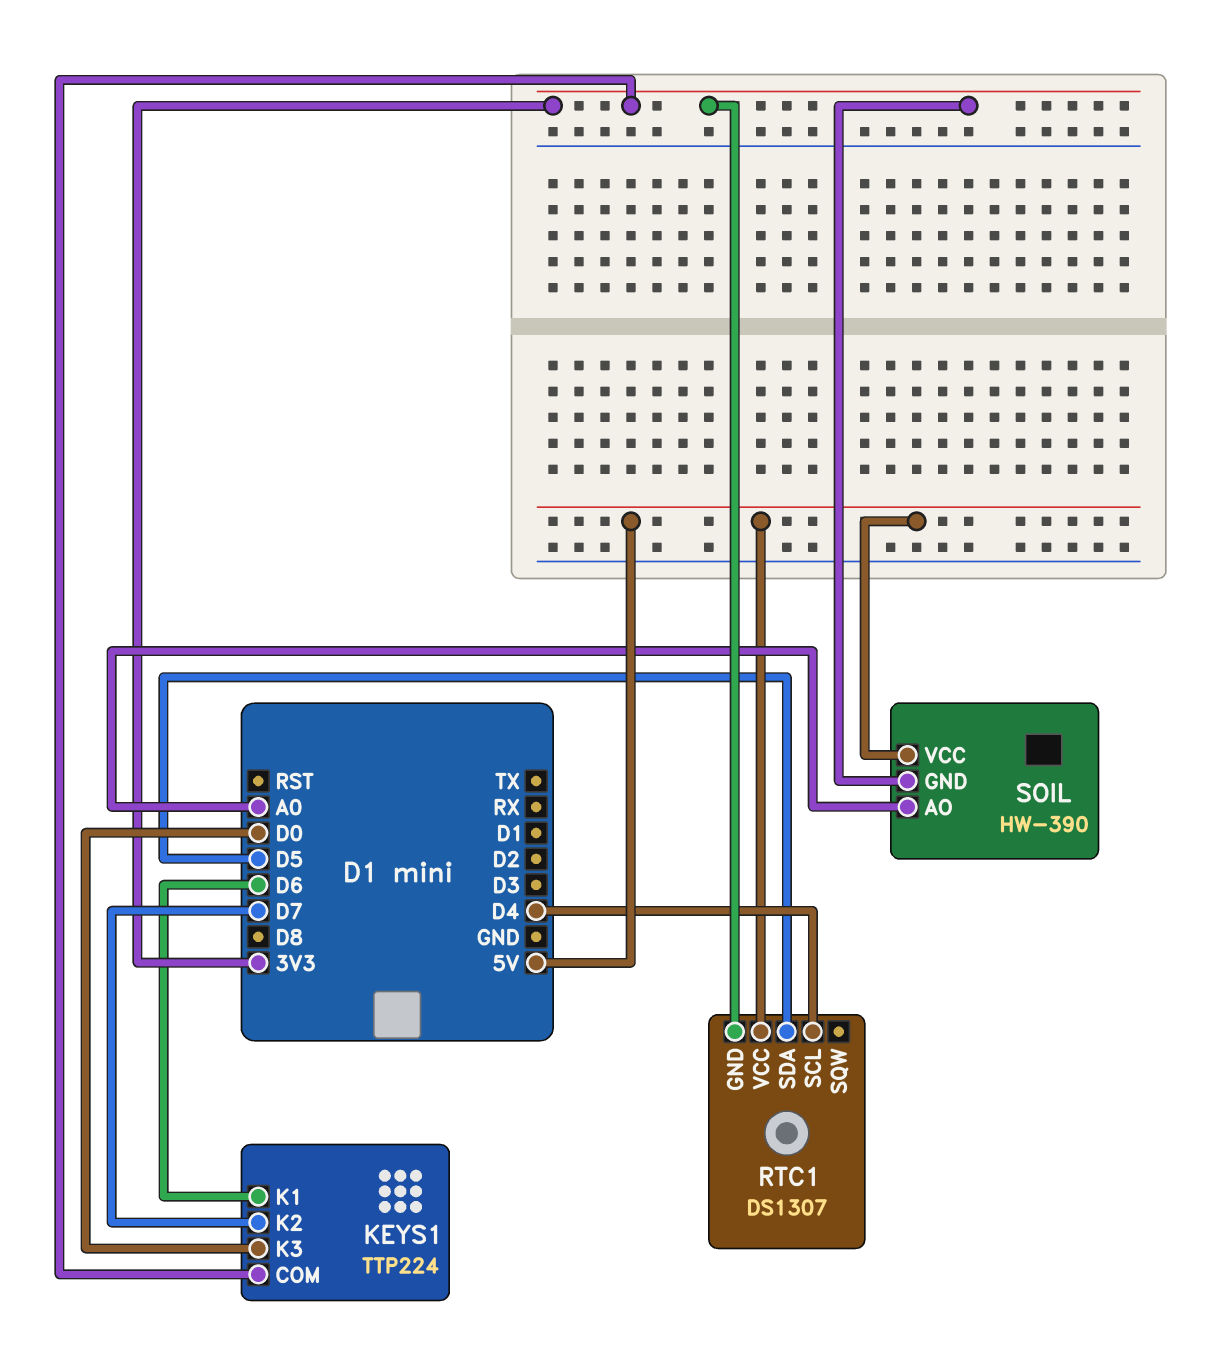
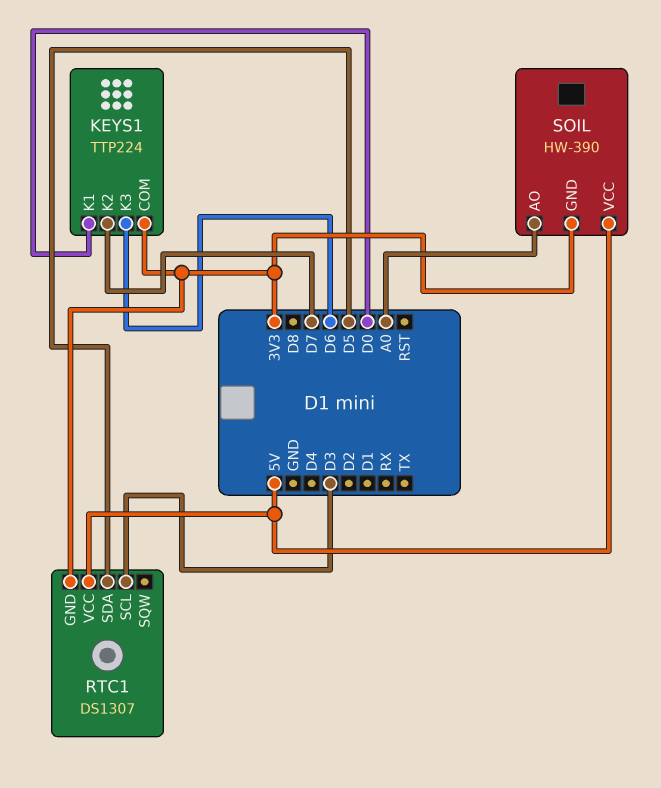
KEYS1 pin K1: D6 -> D0
KEYS1 pin K3: D0 -> D6
RTC1 pin SCL: D4 -> D3

